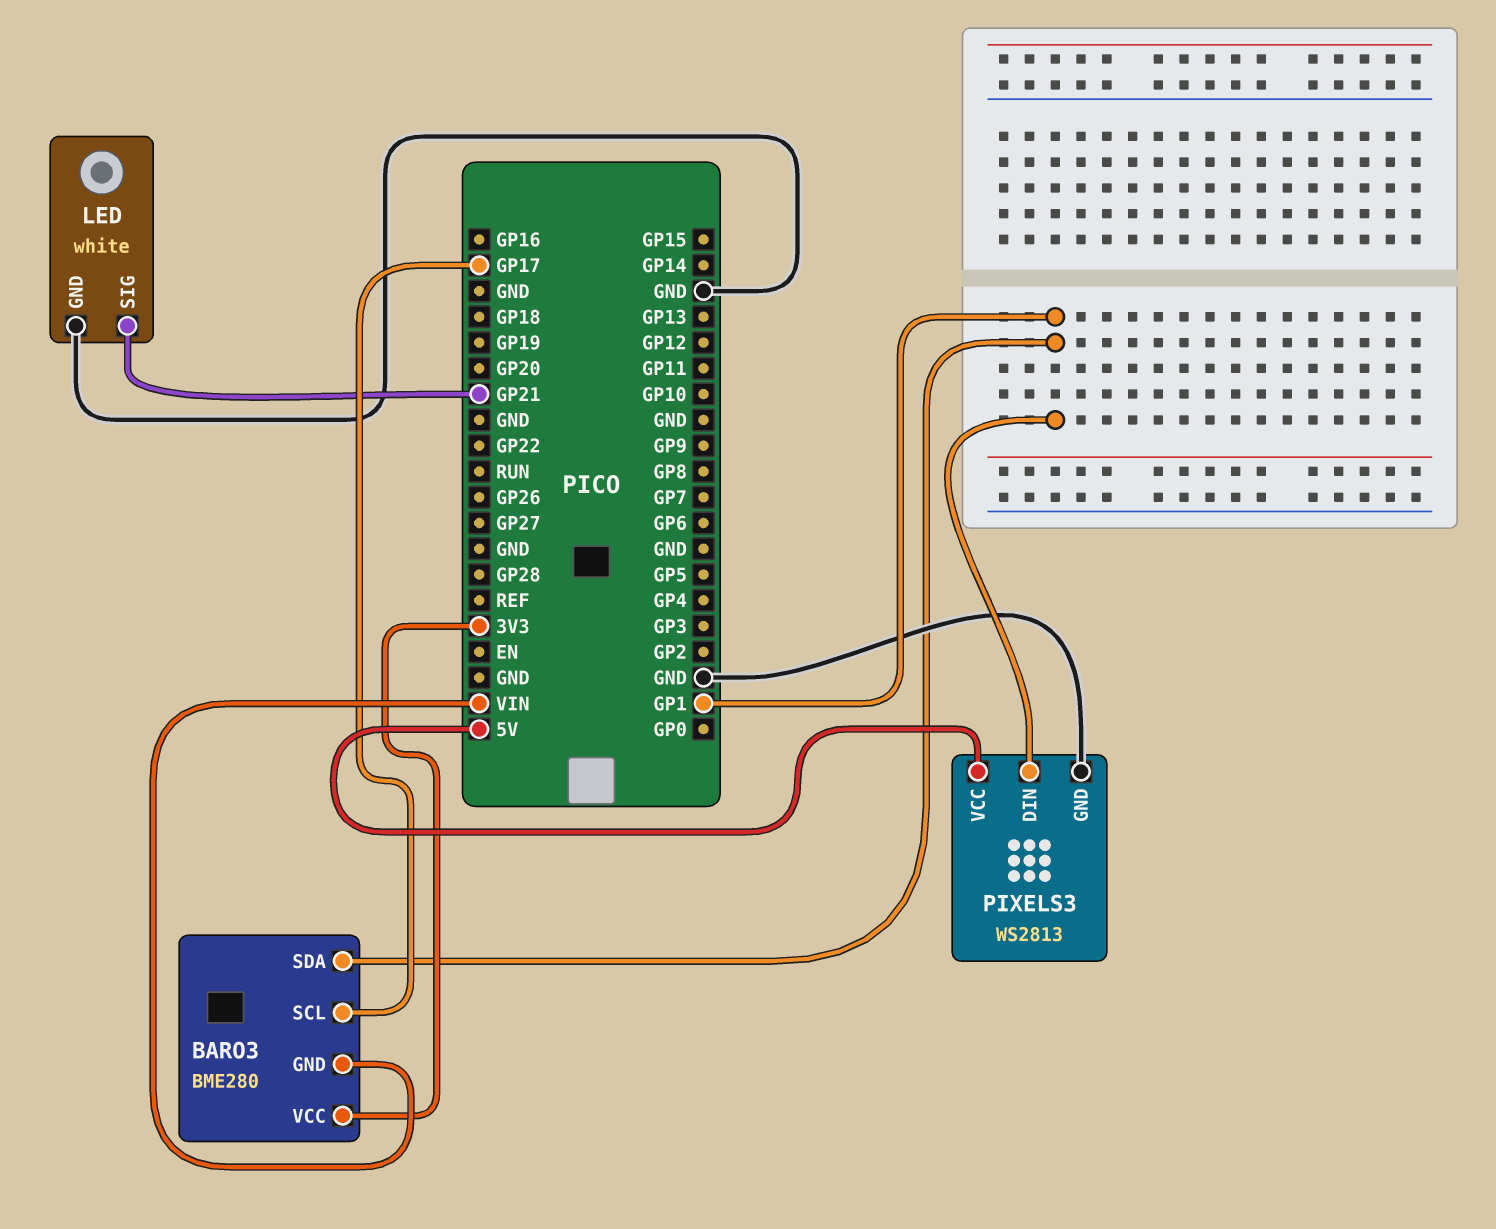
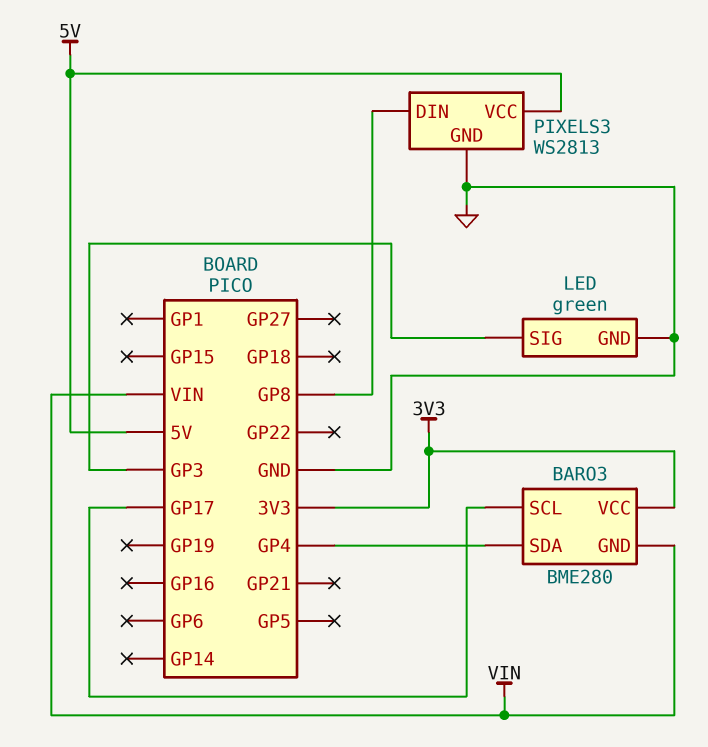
BARO3 pin SDA: GP1 -> GP4
LED: white -> green
LED pin SIG: GP21 -> GP3
PIXELS3 pin DIN: GP1 -> GP8

